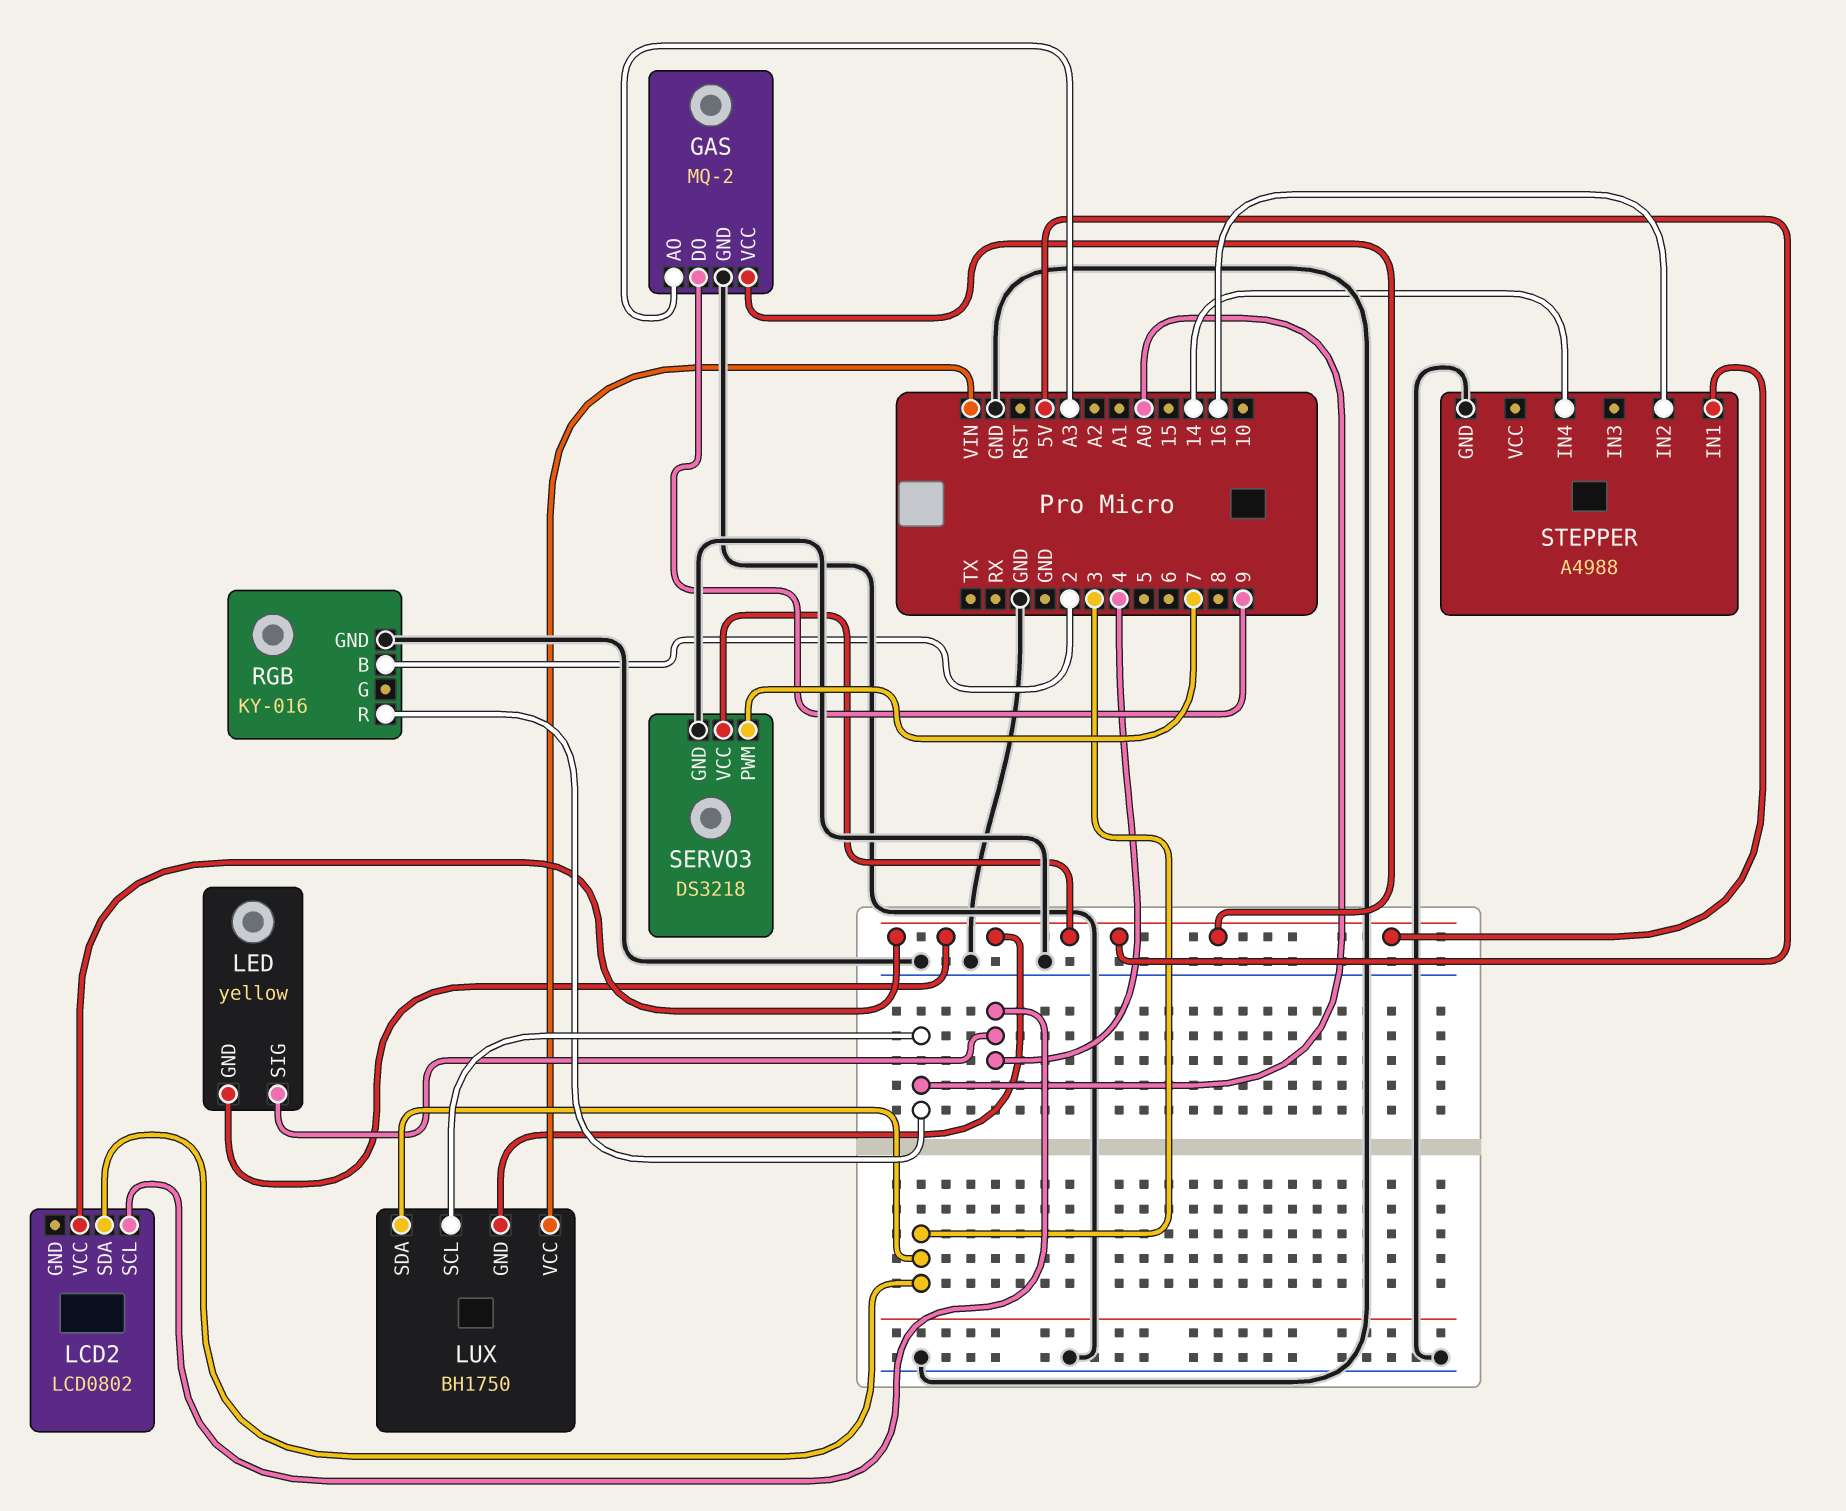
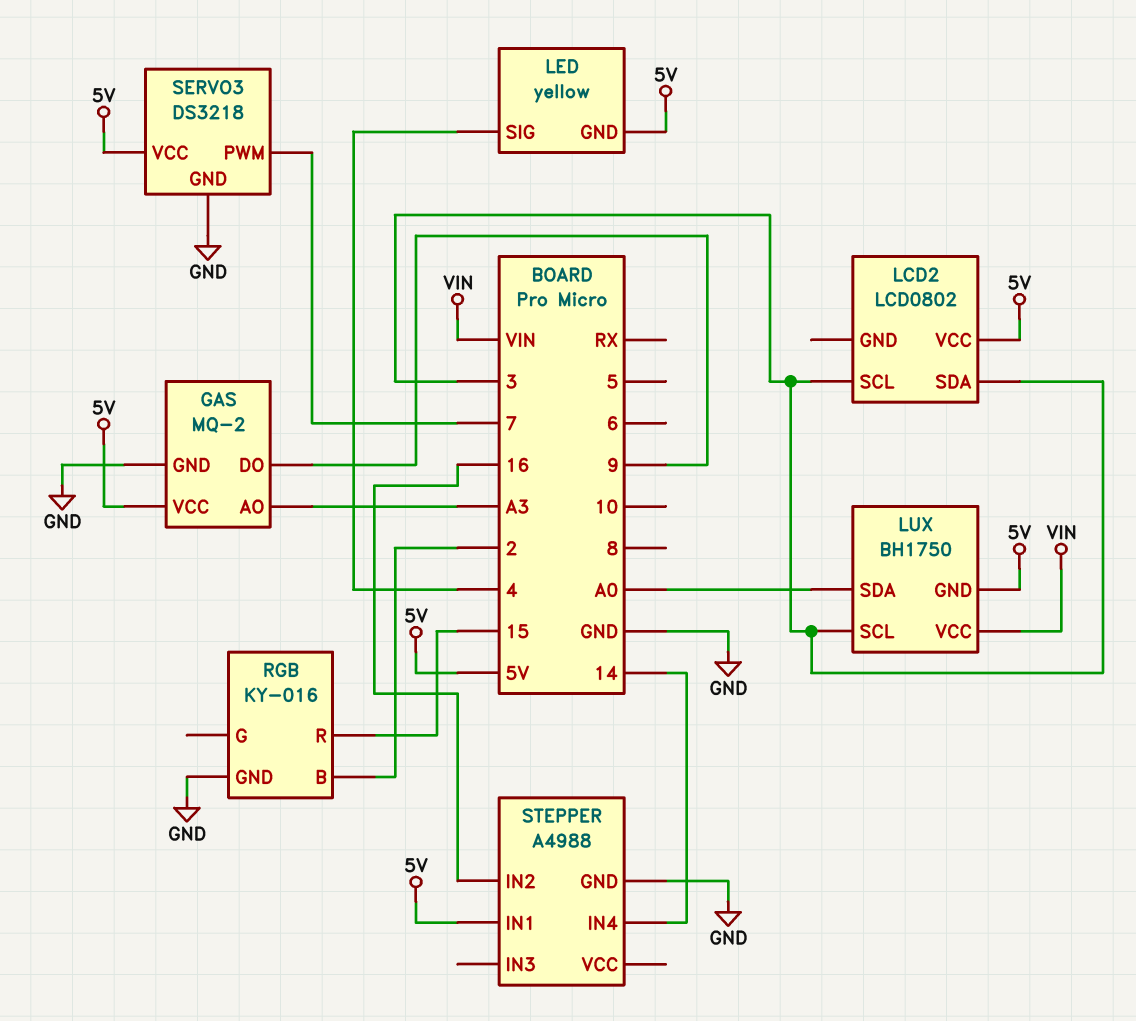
LCD2 pin SCL: 4 -> 3
LUX pin SCL: A0 -> 3
LUX pin SDA: 3 -> A0
RGB pin R: A0 -> 15

